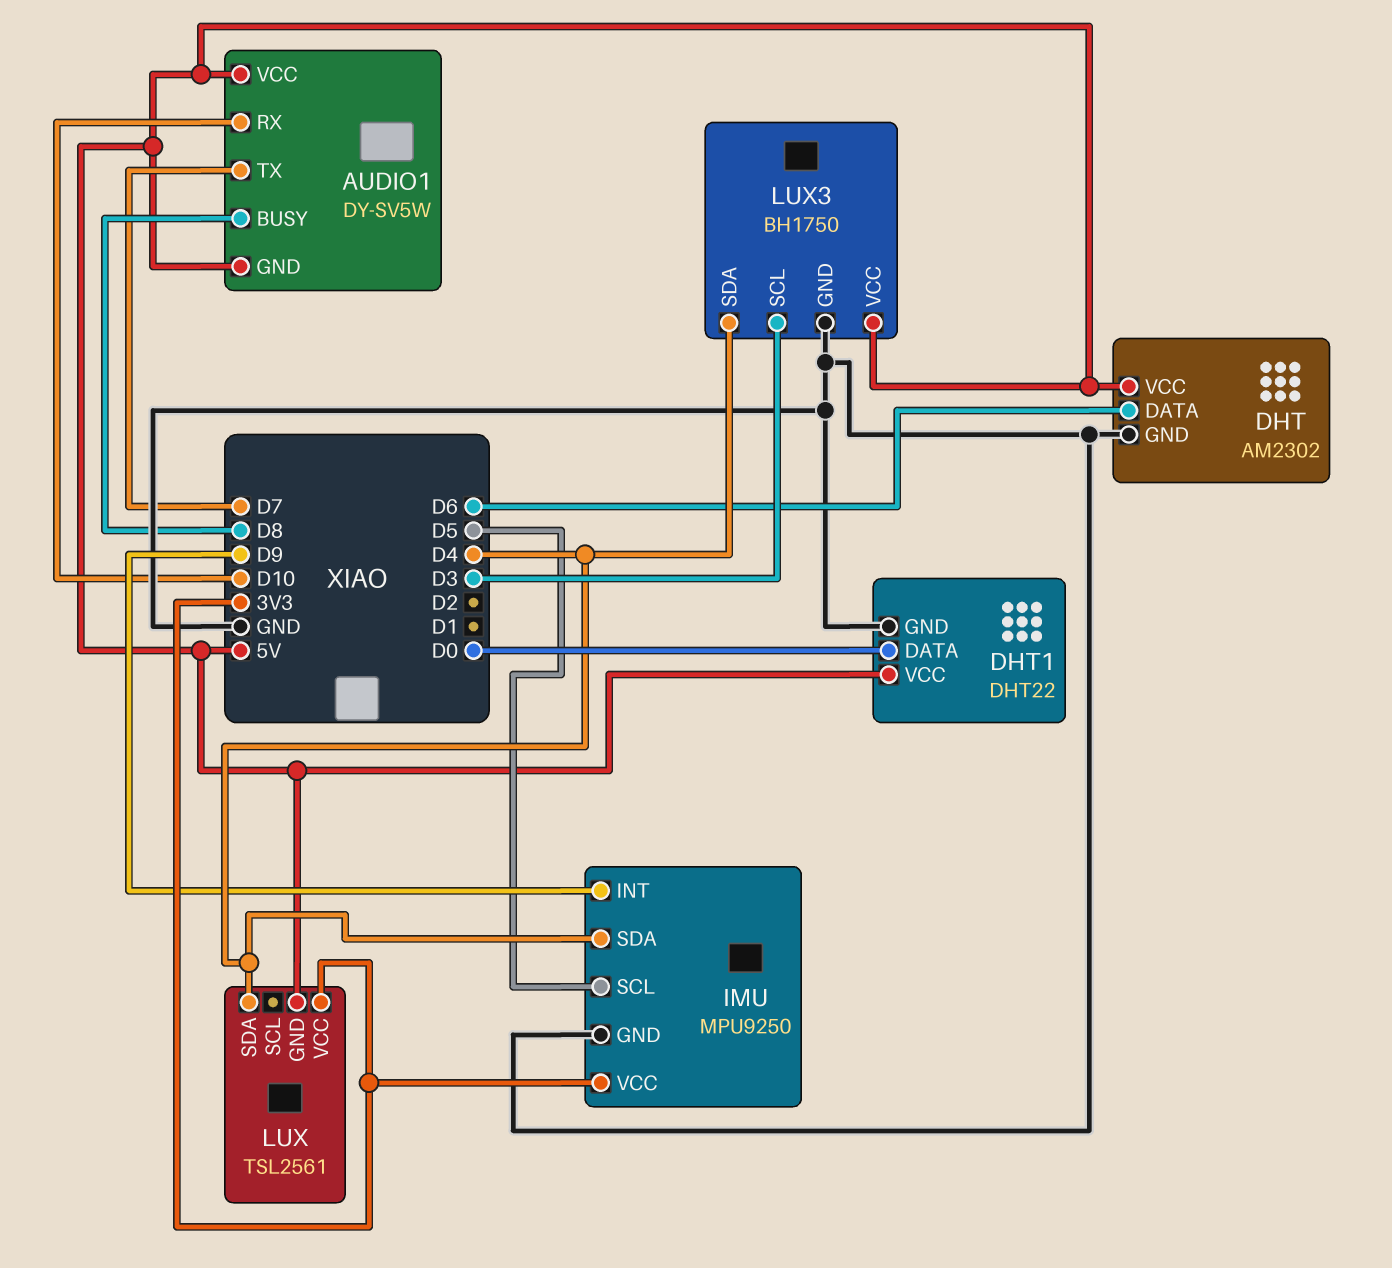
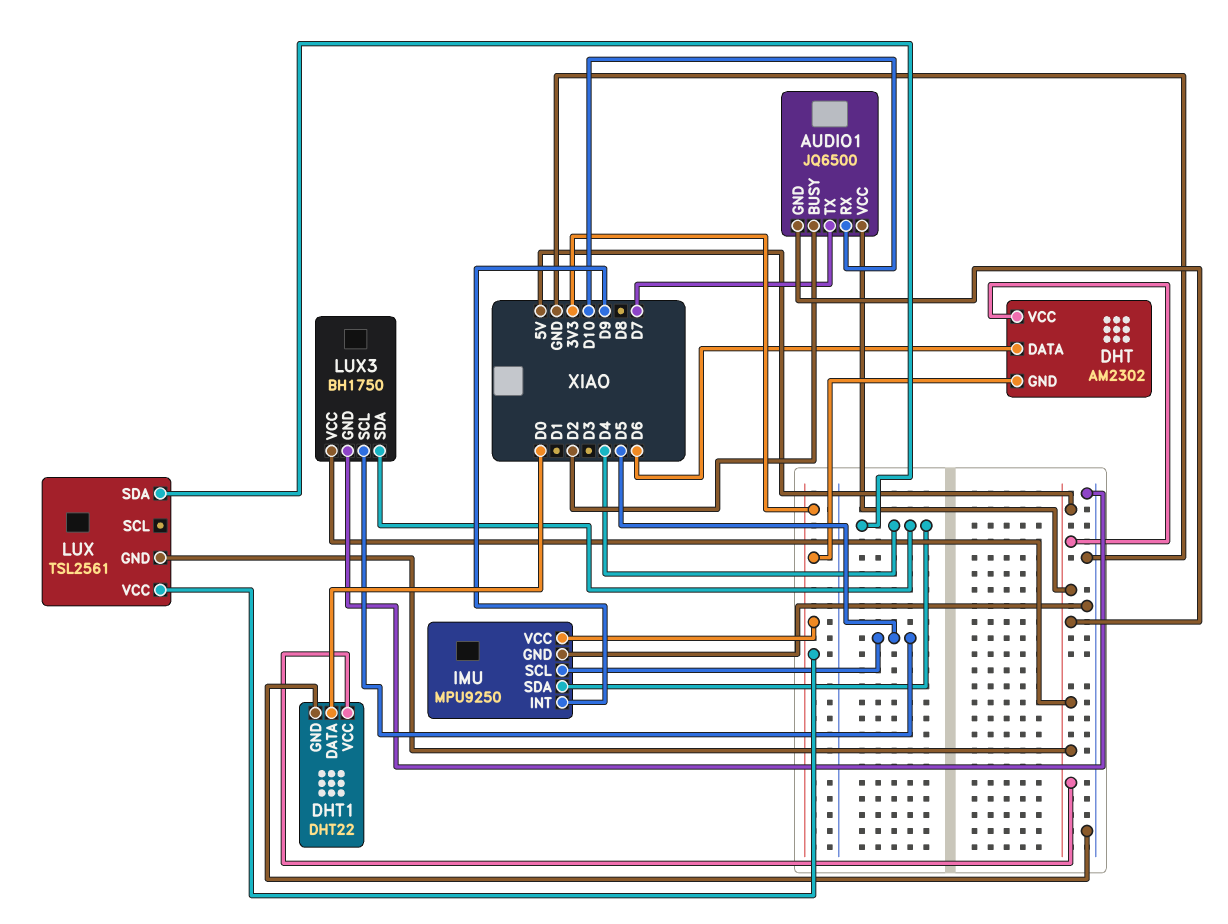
AUDIO1: DY-SV5W -> JQ6500
AUDIO1 pin BUSY: D8 -> D2
DHT pin GND: GND -> 3V3
LUX3 pin SCL: D3 -> D5

